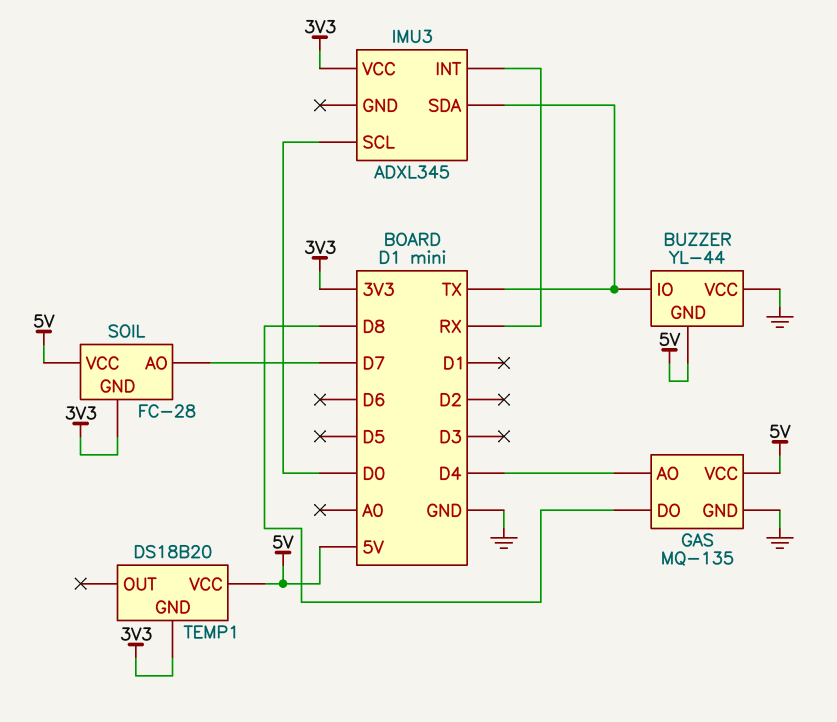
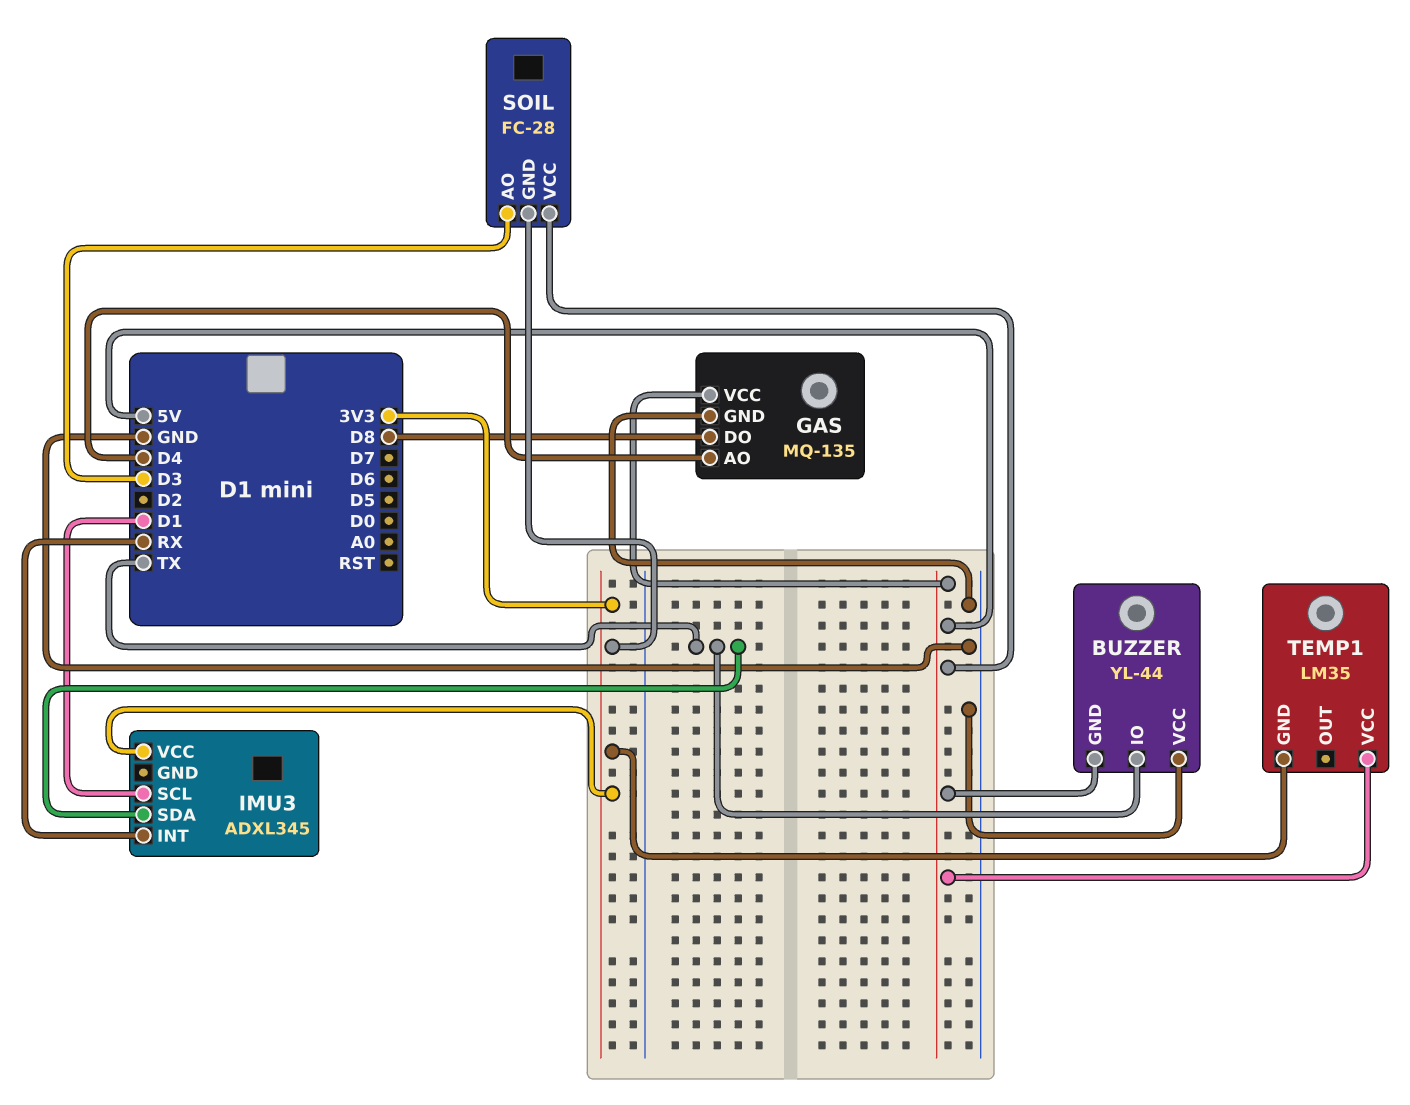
IMU3 pin SCL: D0 -> D1
SOIL pin AO: D7 -> D3
TEMP1: DS18B20 -> LM35

